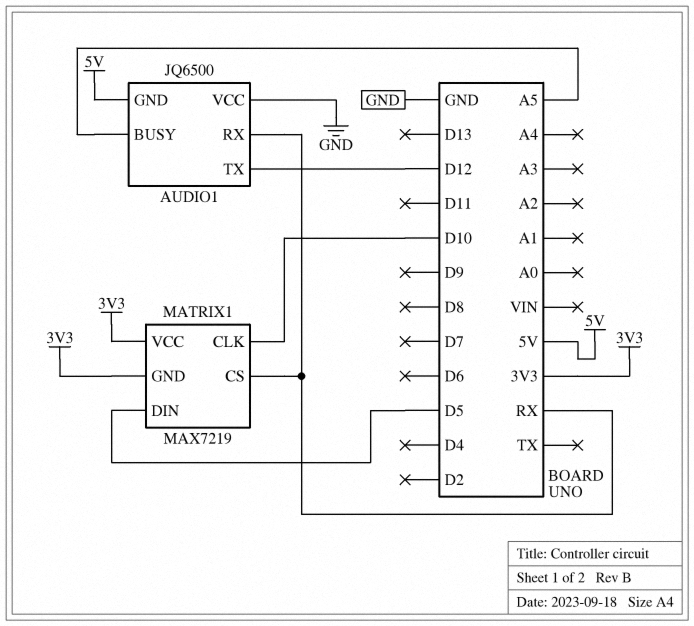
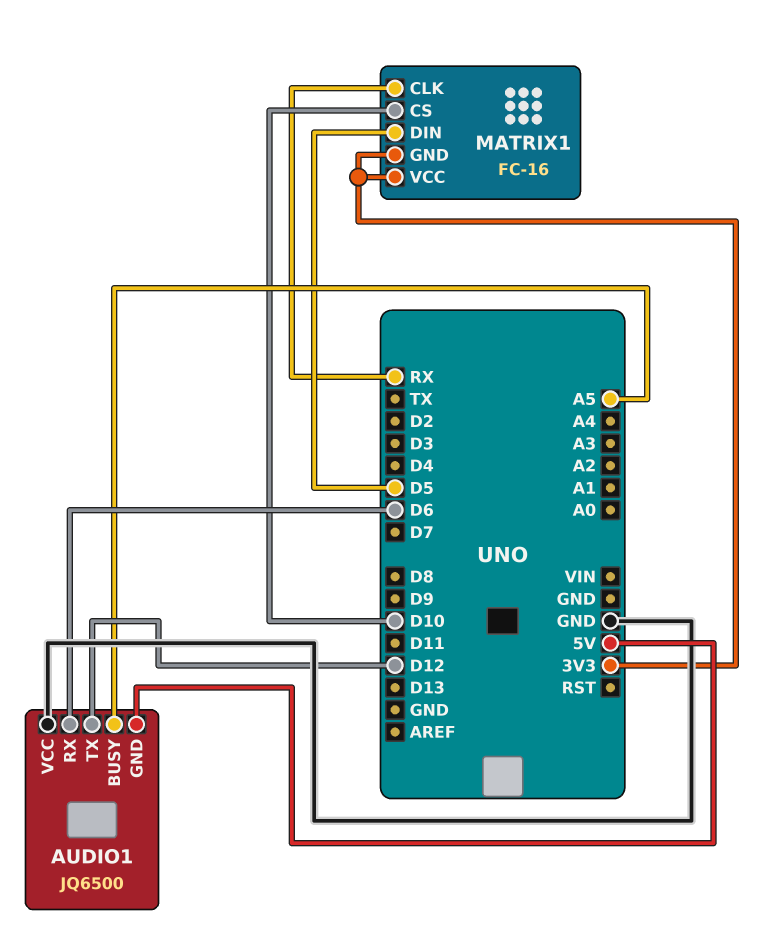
AUDIO1 pin RX: RX -> D6
MATRIX1: MAX7219 -> FC-16
MATRIX1 pin CLK: D10 -> RX
MATRIX1 pin CS: RX -> D10

